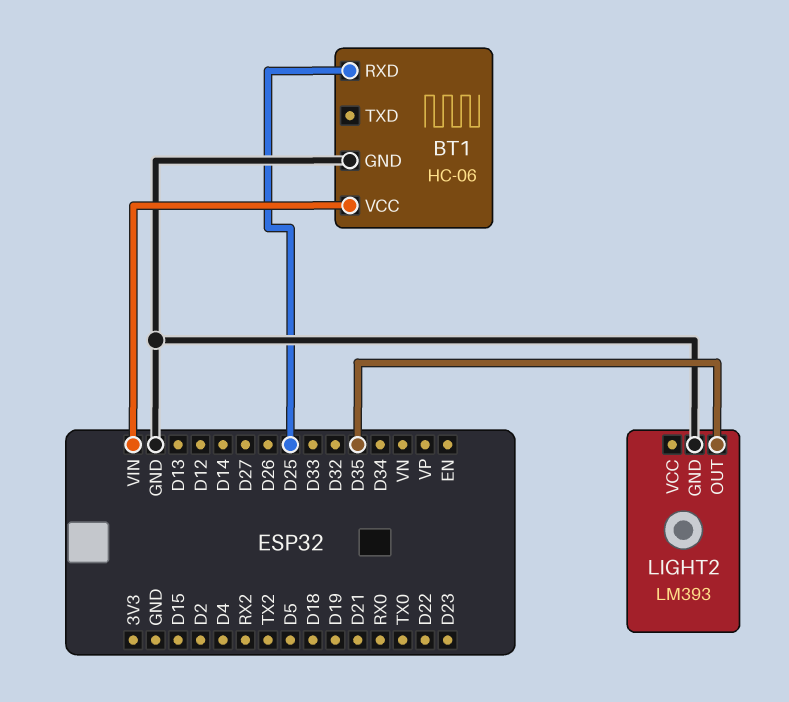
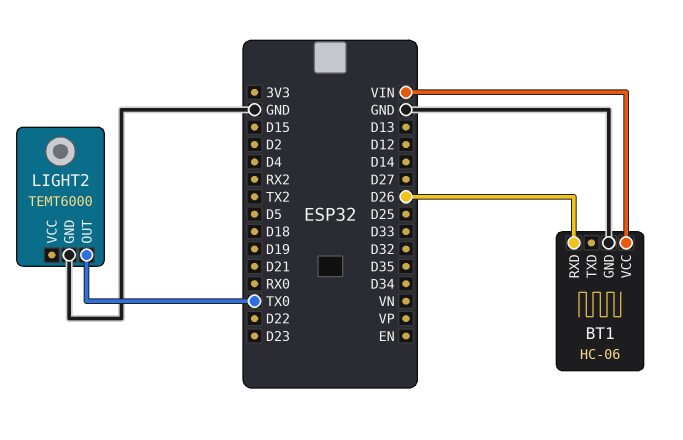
BT1 pin RXD: D25 -> D26
LIGHT2: LM393 -> TEMT6000
LIGHT2 pin OUT: D35 -> TX0

